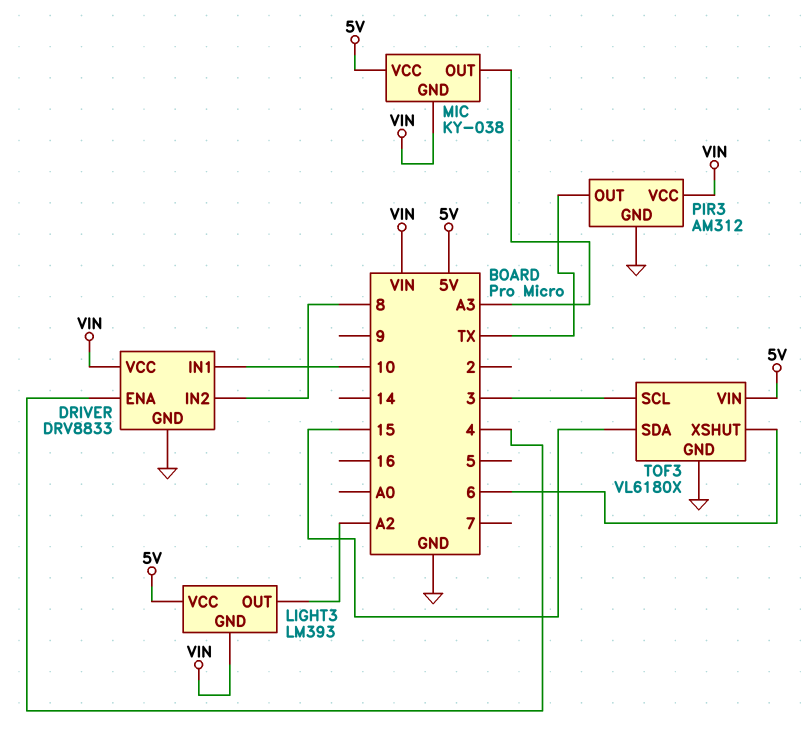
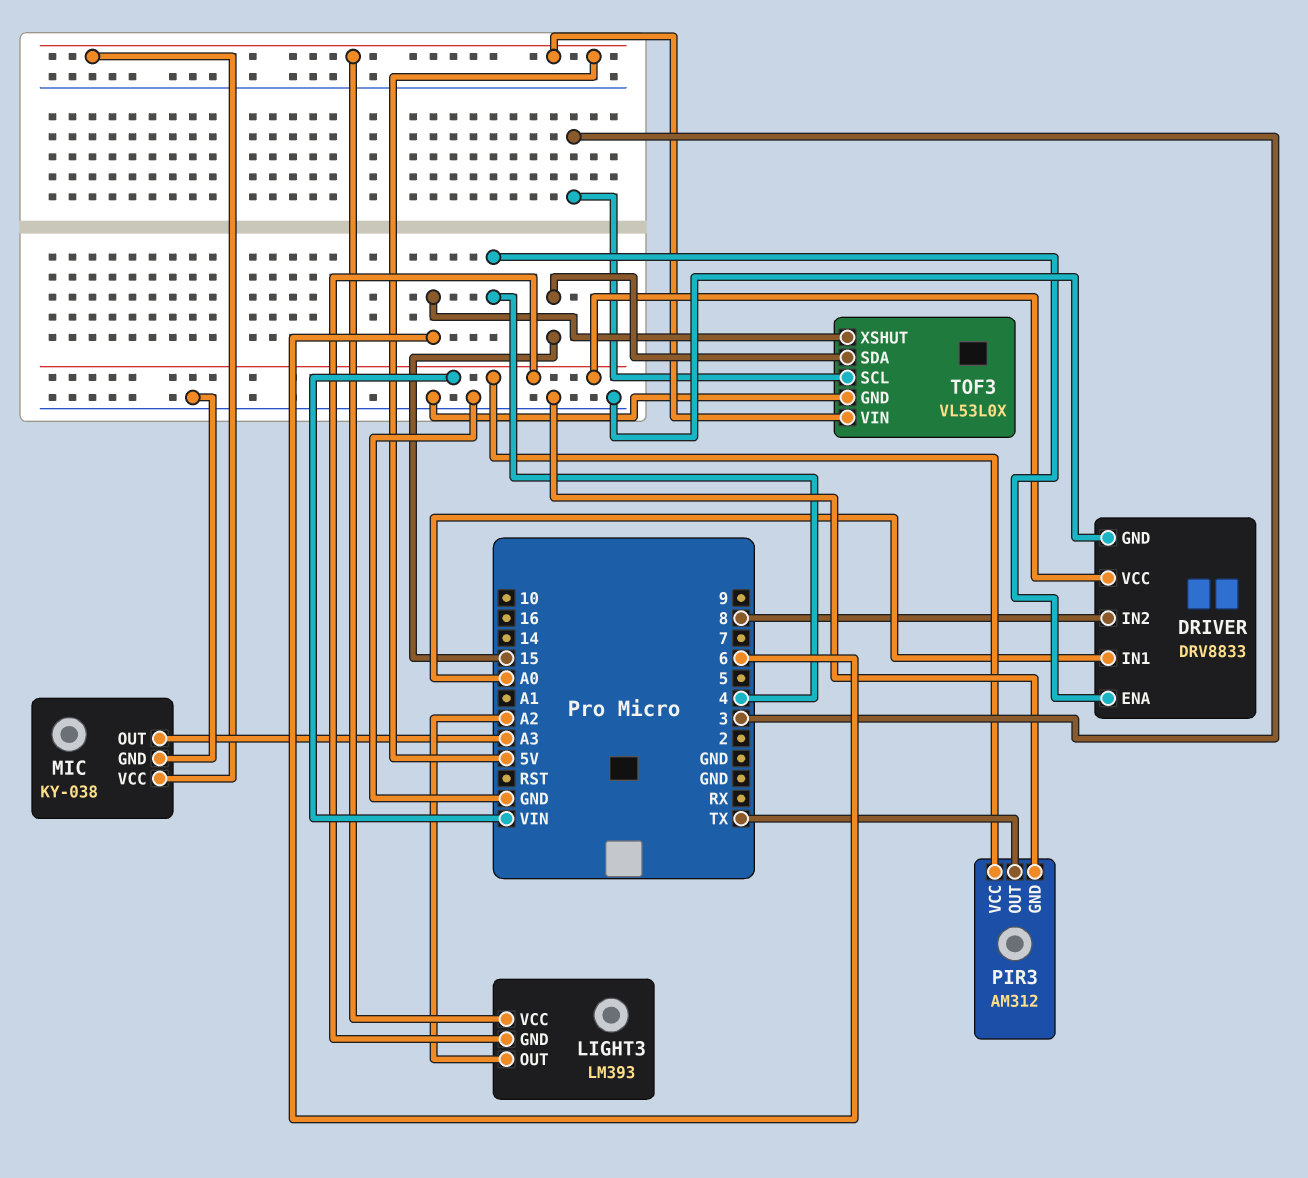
DRIVER pin IN1: 10 -> A0
MIC pin GND: VIN -> GND
TOF3: VL6180X -> VL53L0X

